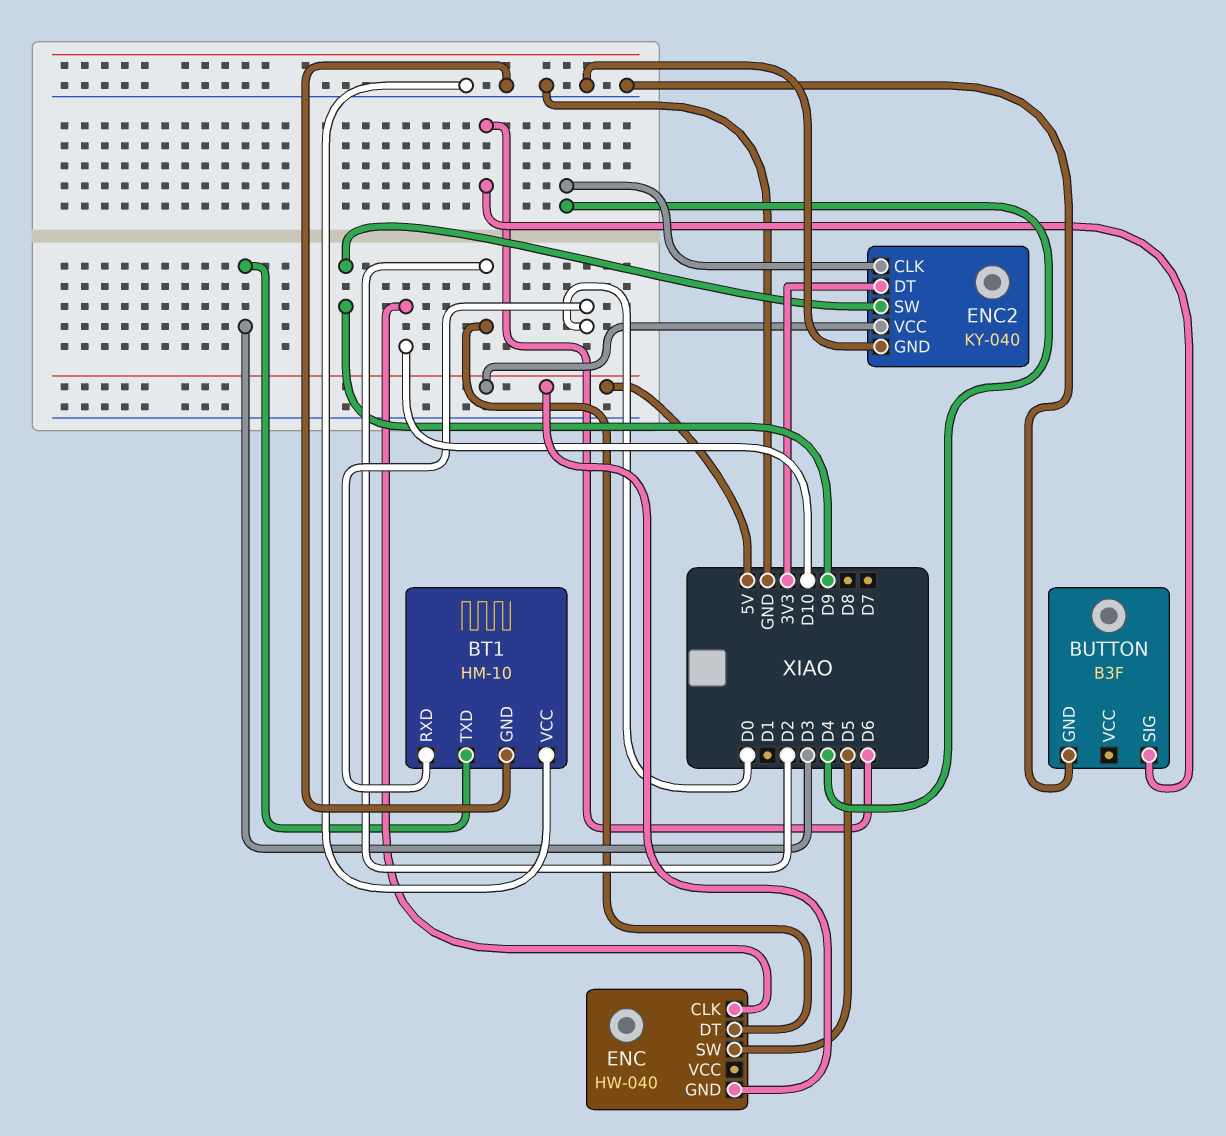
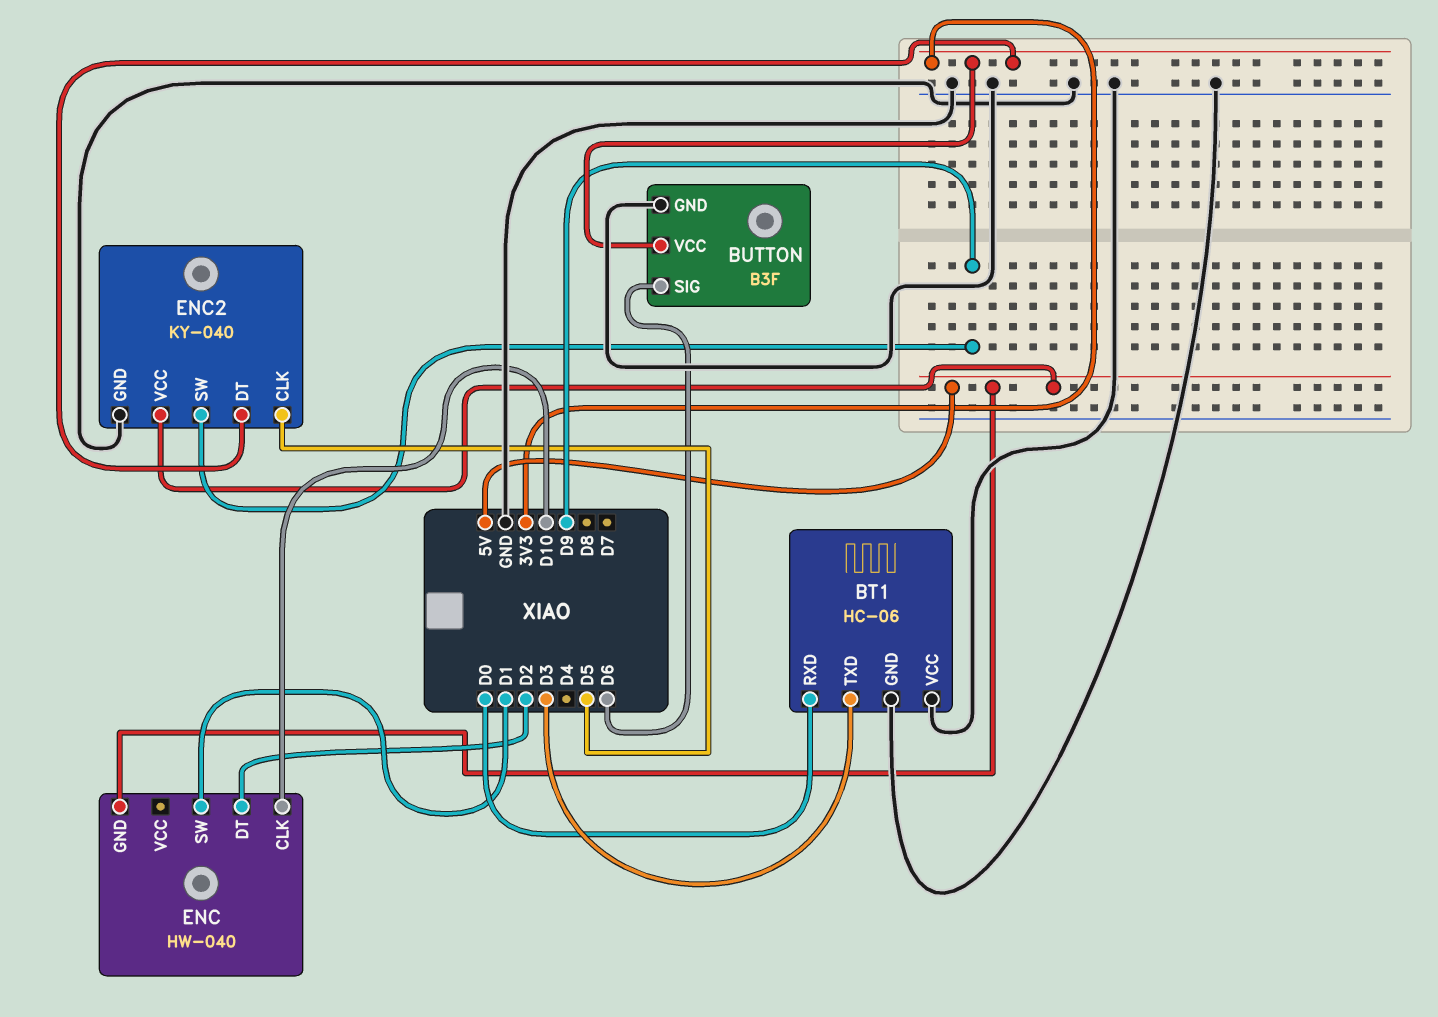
BT1: HM-10 -> HC-06
BUTTON pin VCC: none -> 3V3
ENC pin SW: D5 -> D1
ENC2 pin CLK: D4 -> D5

